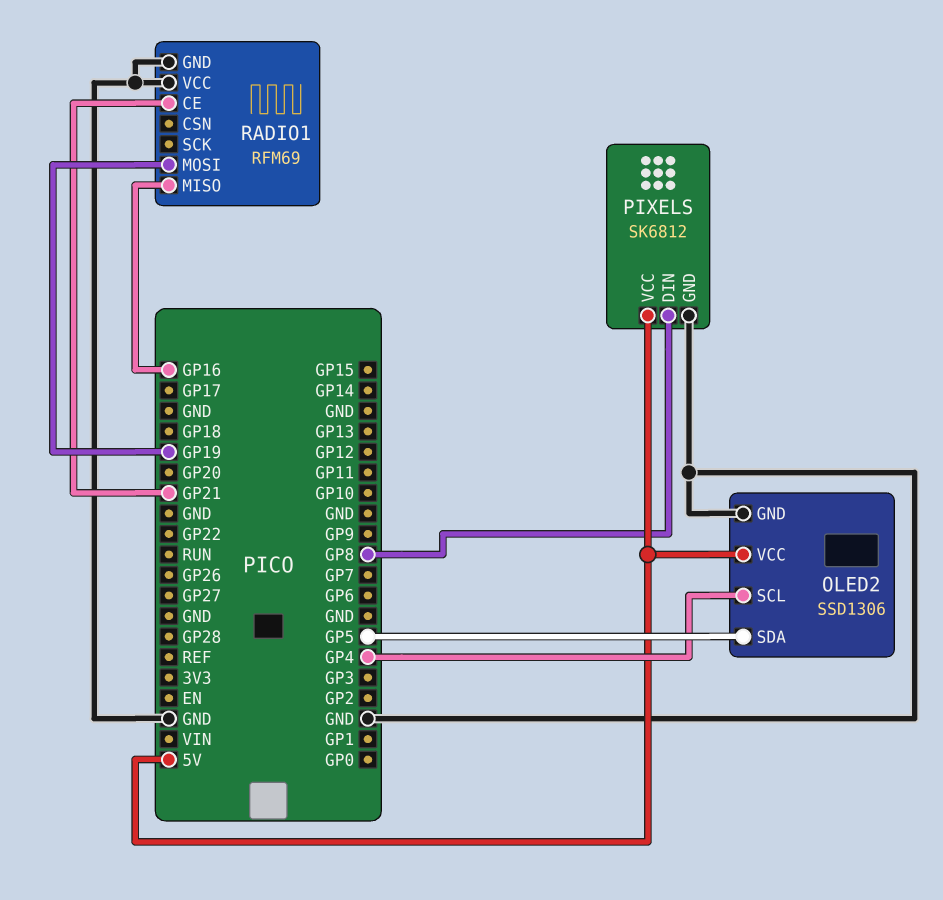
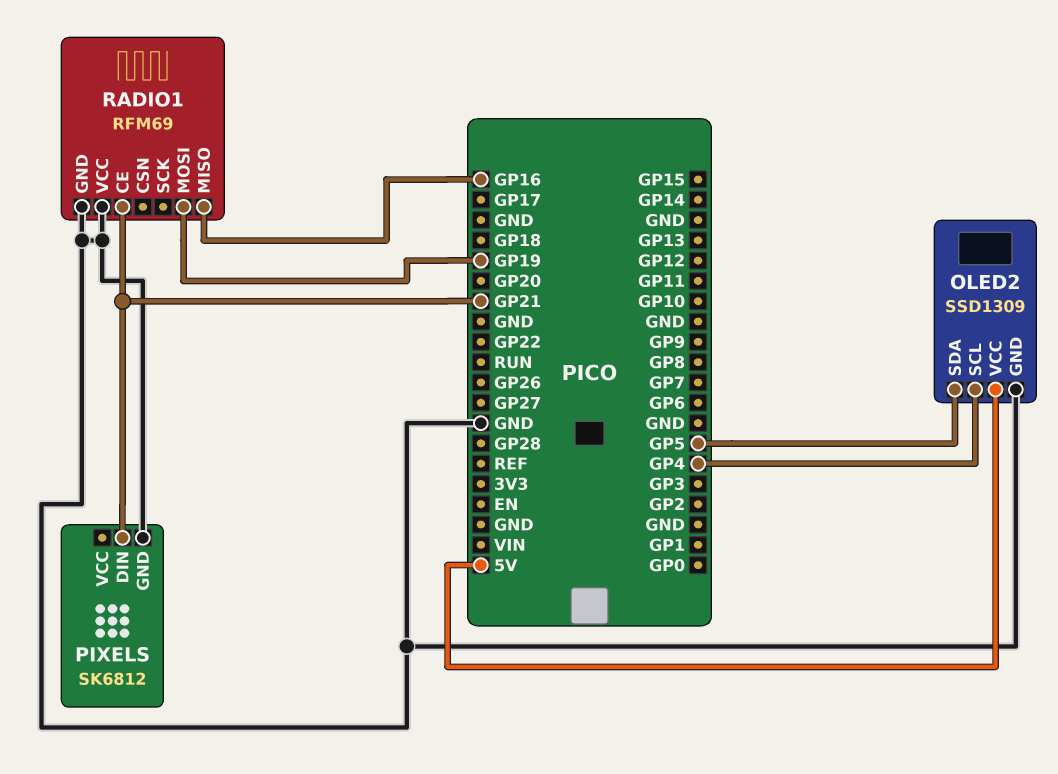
OLED2: SSD1306 -> SSD1309
PIXELS pin DIN: GP8 -> GP21
PIXELS pin VCC: 5V -> none

